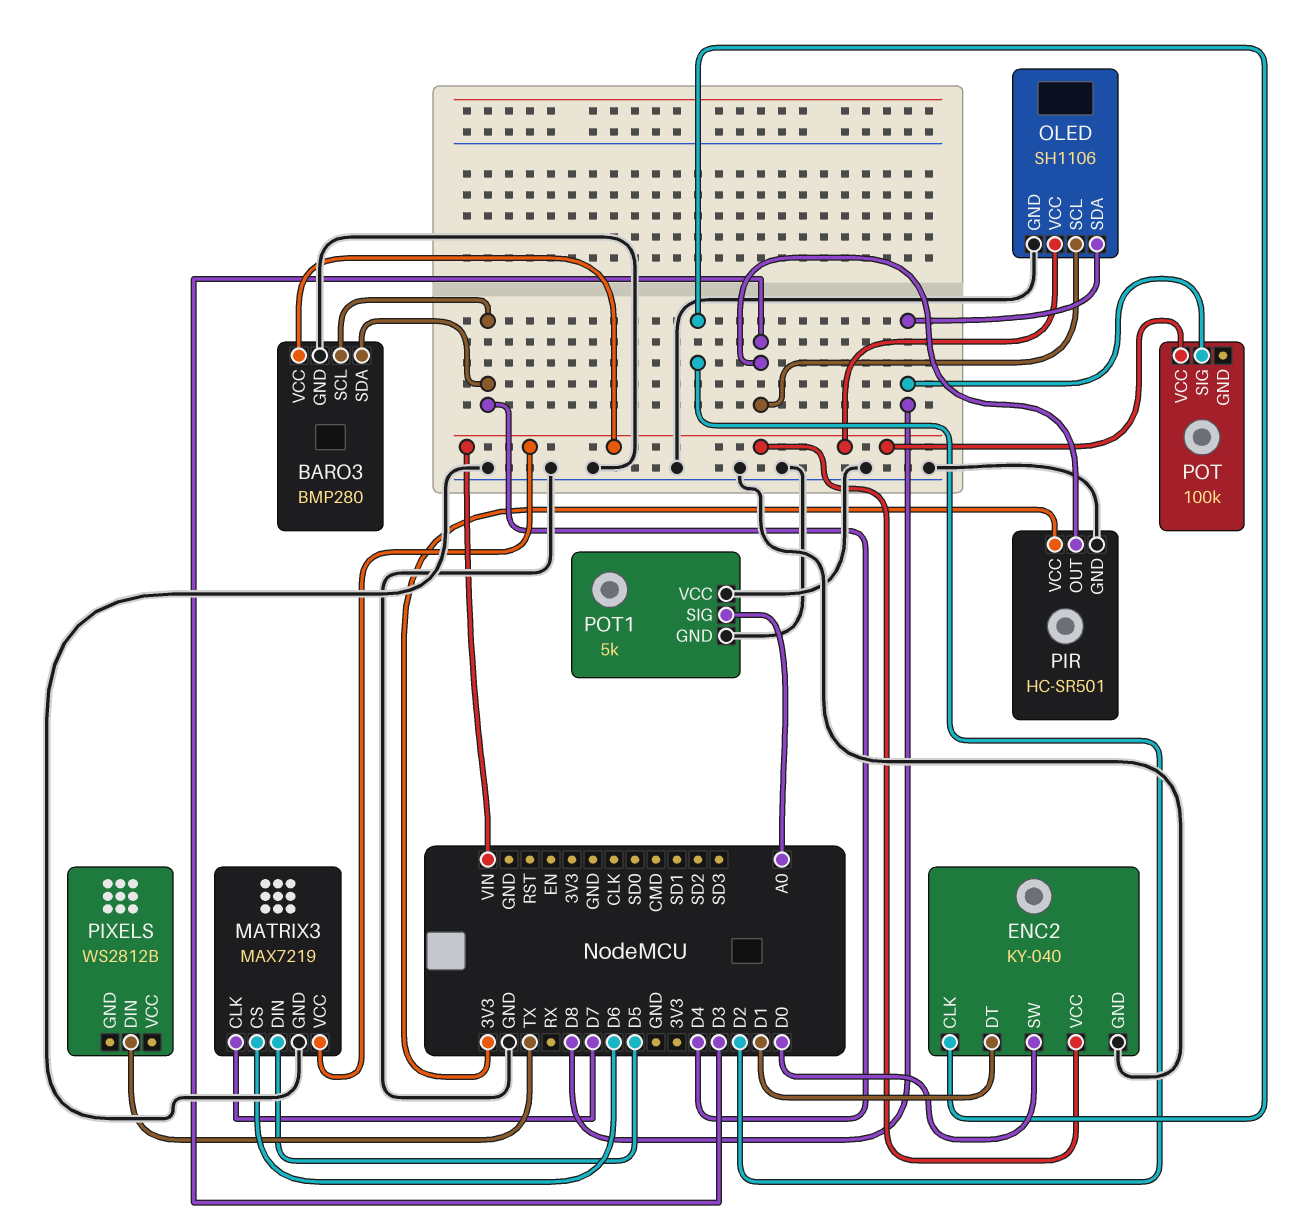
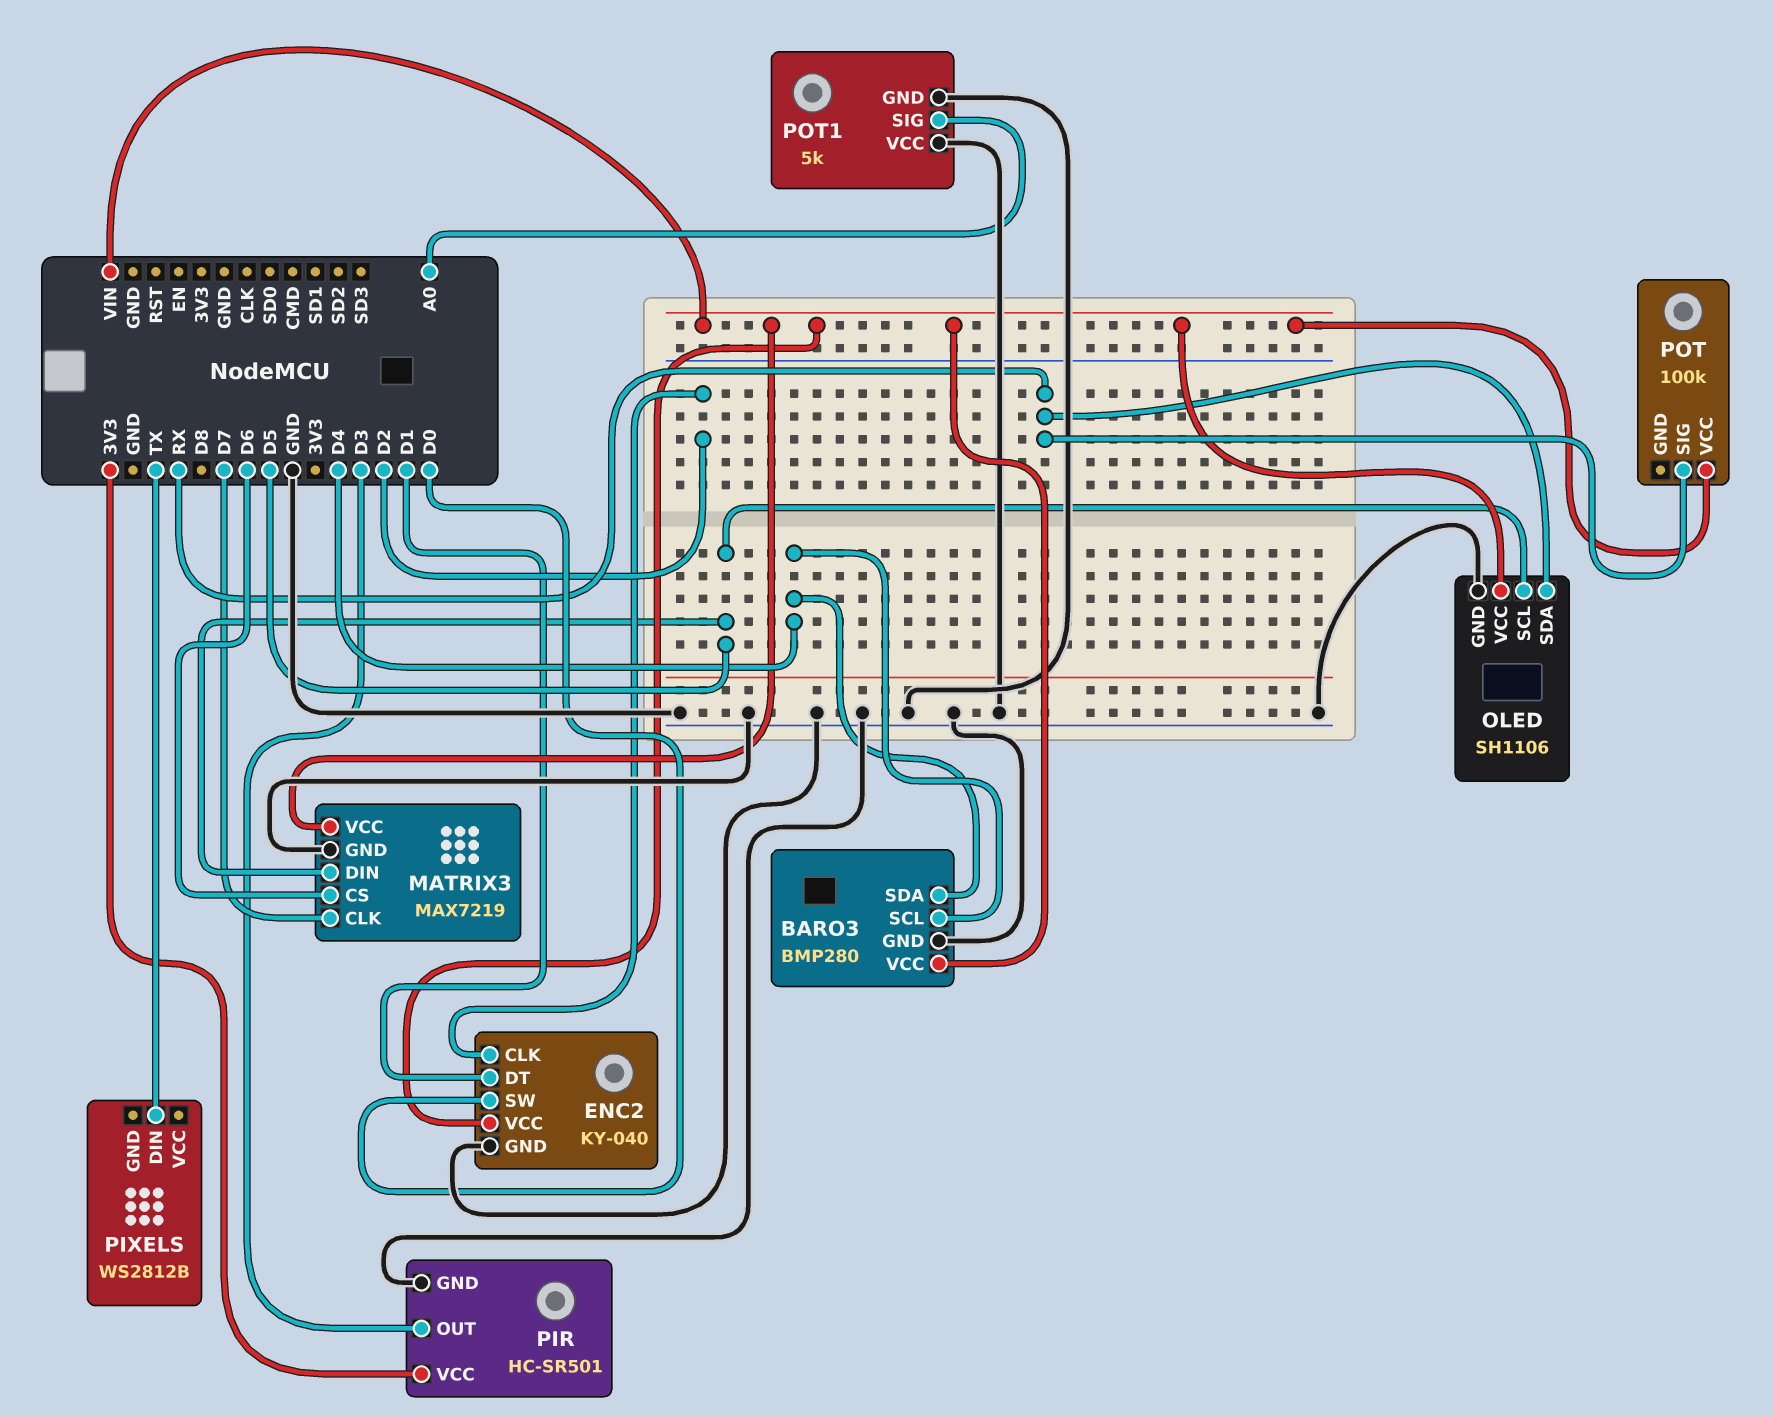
OLED pin SCL: D3 -> D5
OLED pin SDA: D8 -> RX
POT pin SIG: D8 -> RX

